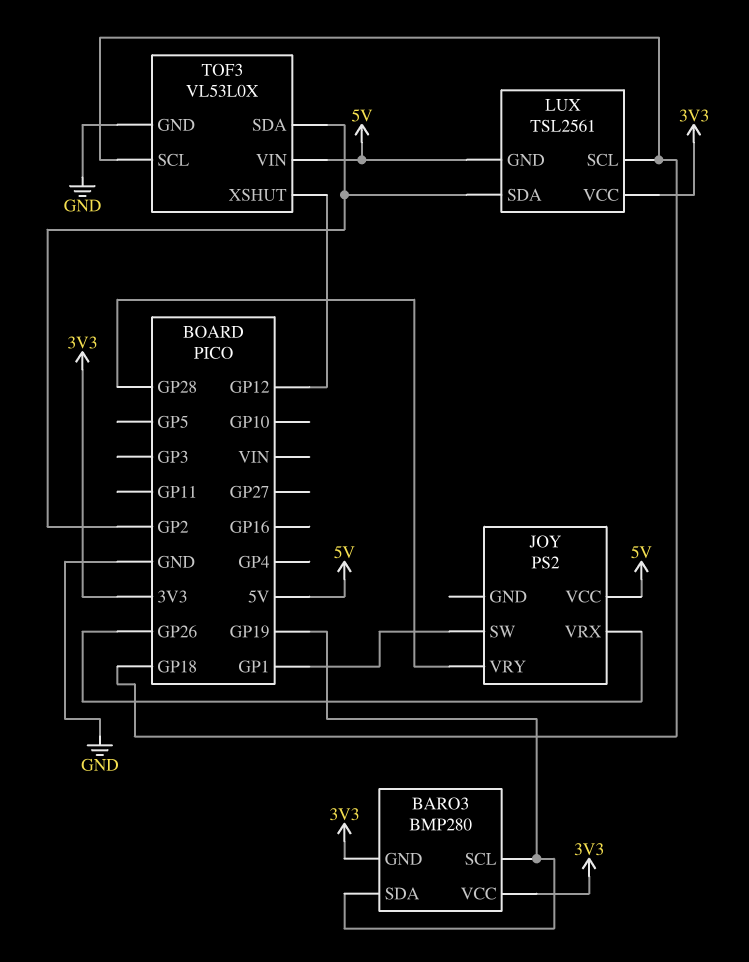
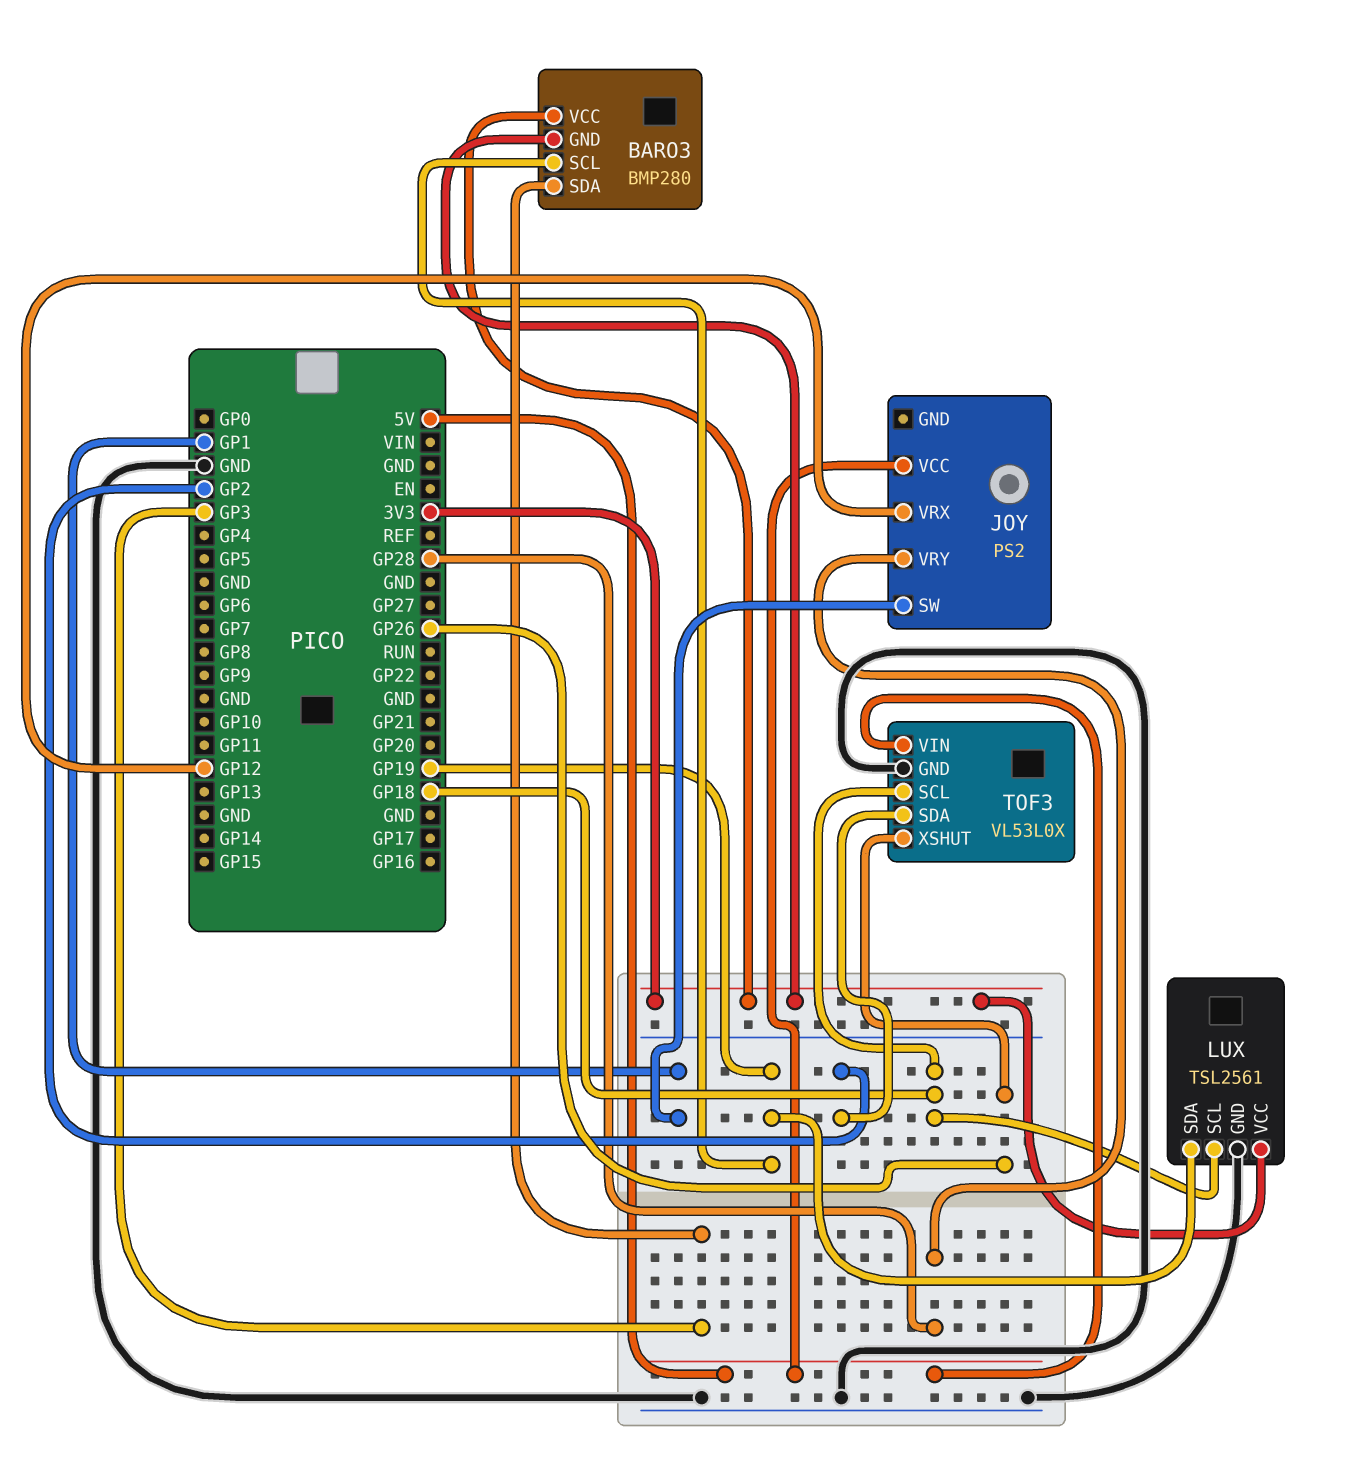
BARO3 pin SDA: GP19 -> GP3
JOY pin VRX: GP26 -> GP12
LUX pin GND: 5V -> GND
LUX pin SDA: GP2 -> GP19
TOF3 pin XSHUT: GP12 -> GP26

